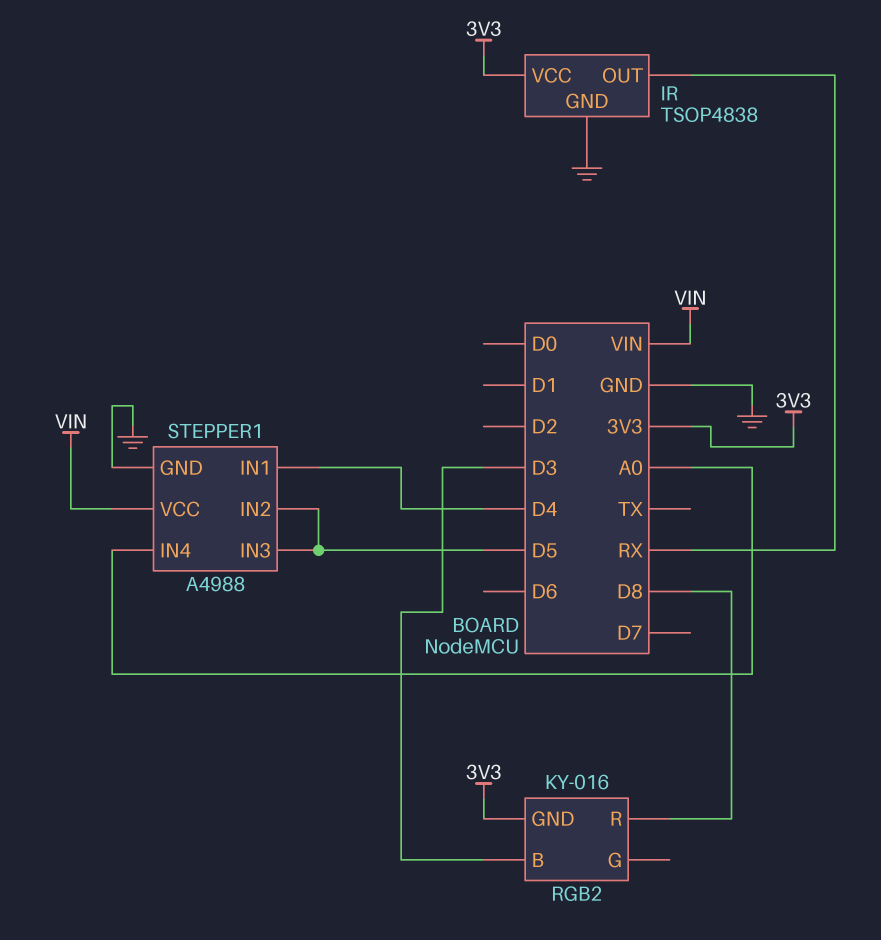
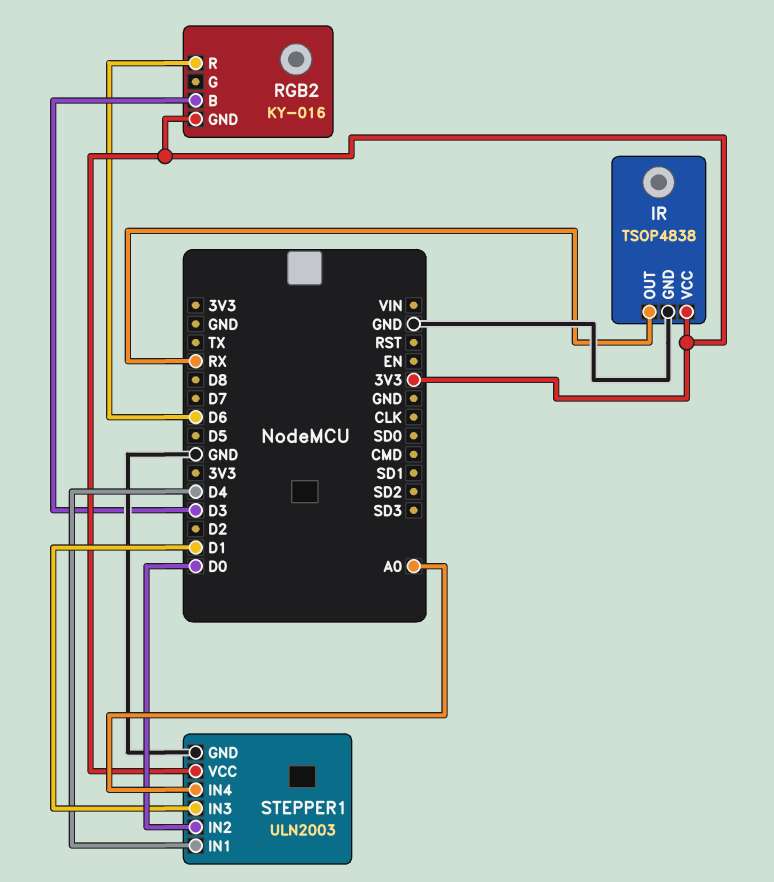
RGB2 pin R: D8 -> D6
STEPPER1: A4988 -> ULN2003
STEPPER1 pin IN2: D5 -> D0
STEPPER1 pin IN3: D5 -> D1
STEPPER1 pin VCC: VIN -> 3V3

